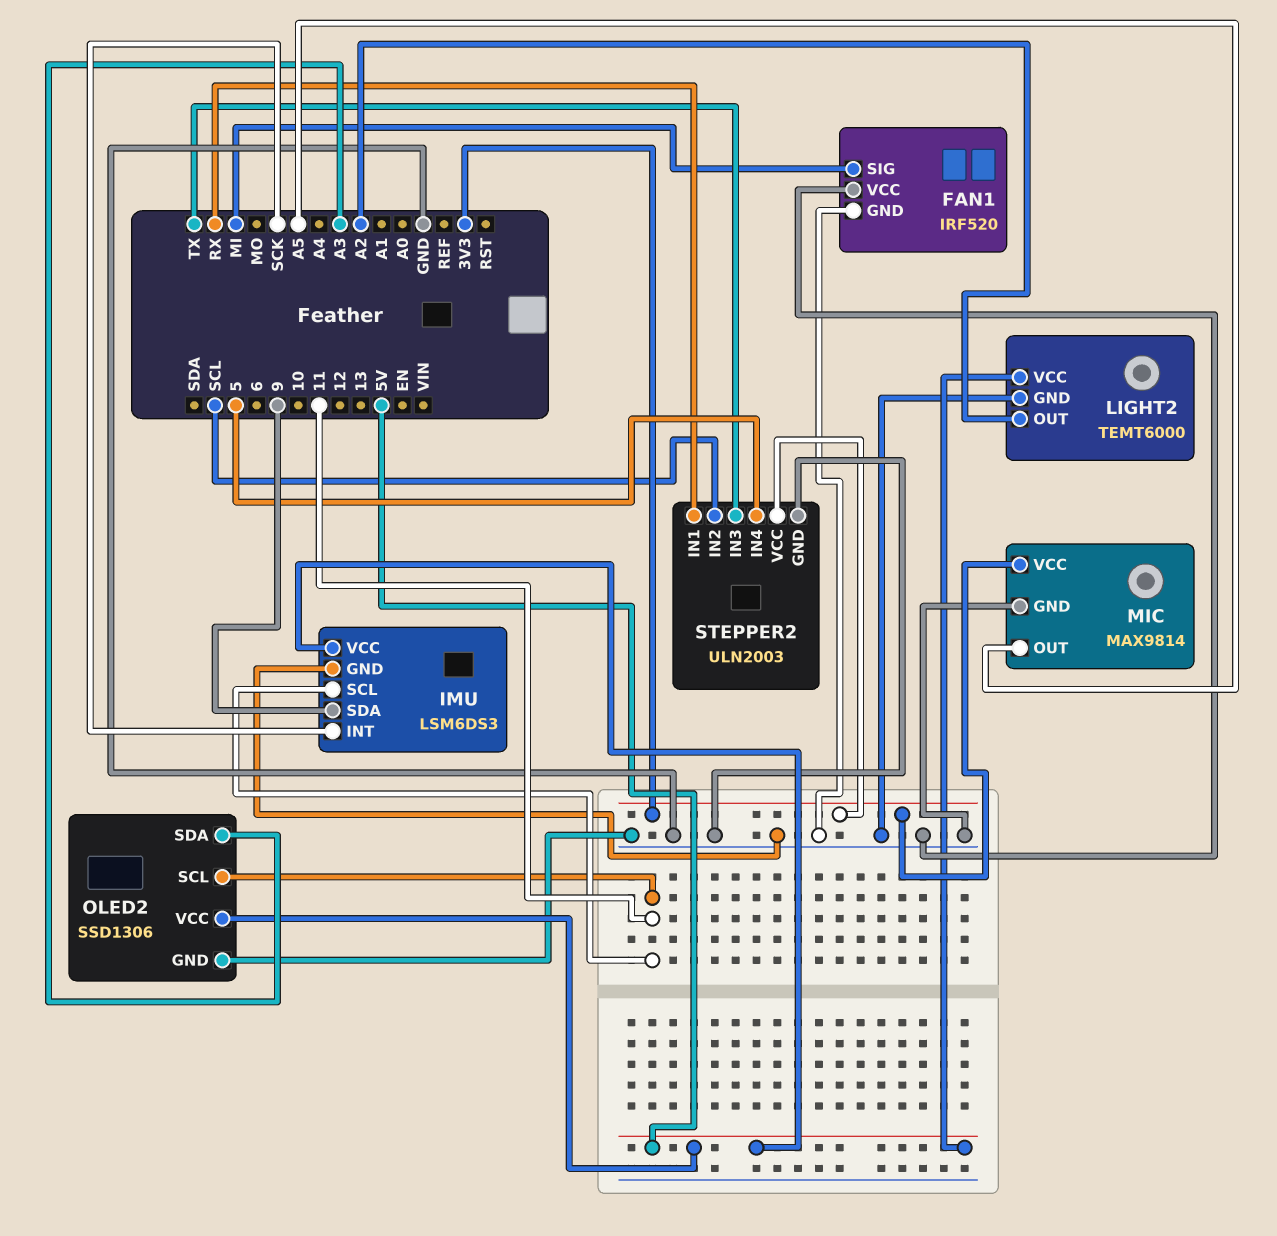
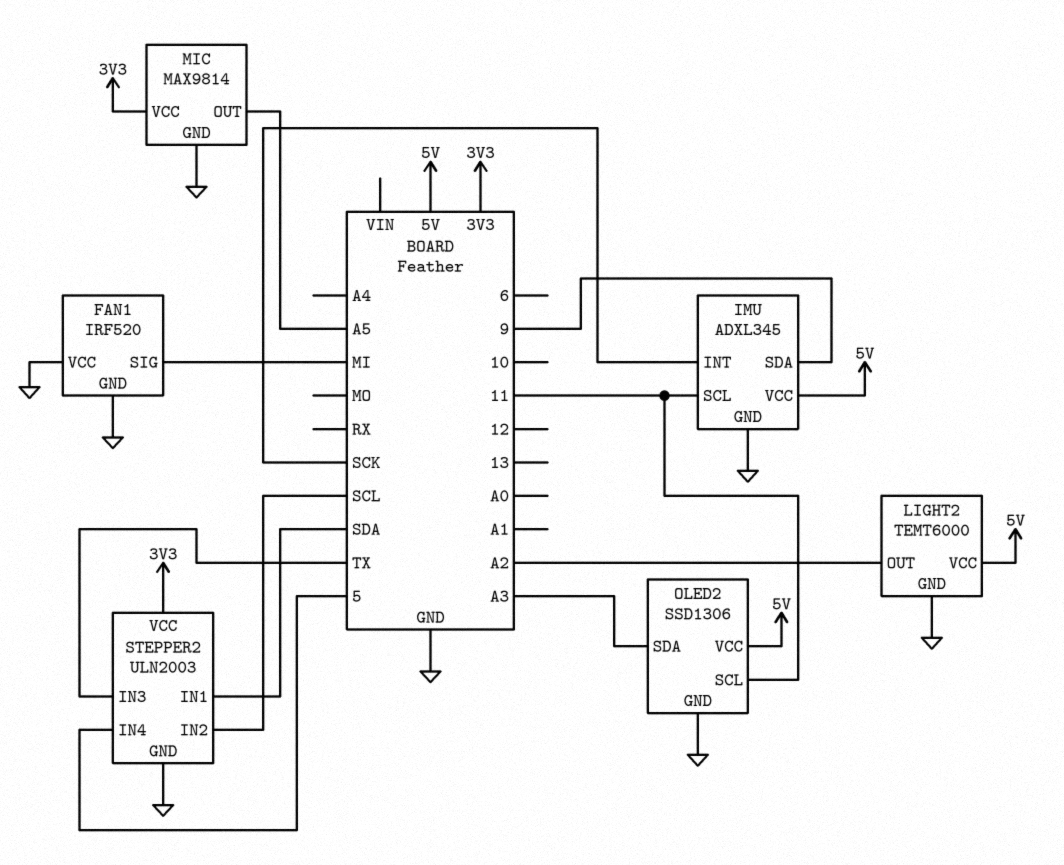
IMU: LSM6DS3 -> ADXL345
STEPPER2 pin IN1: RX -> SDA

